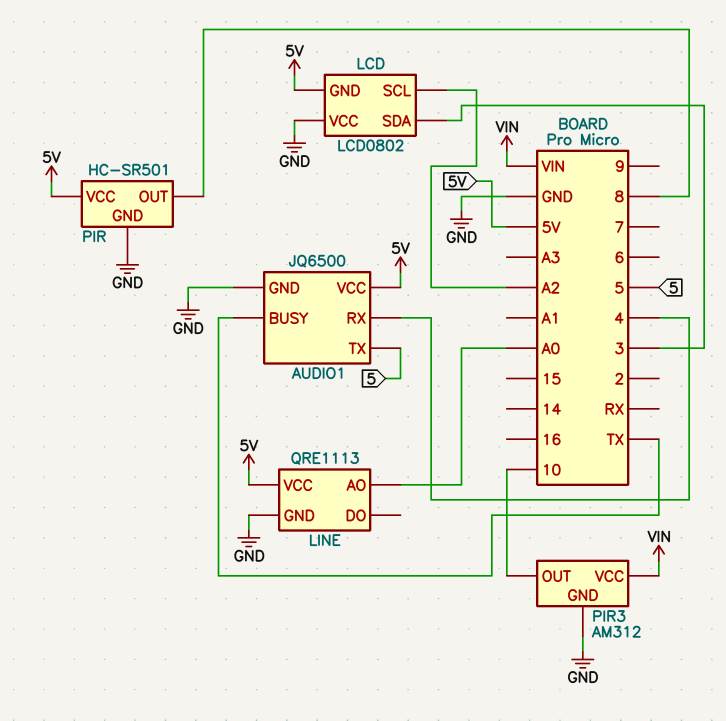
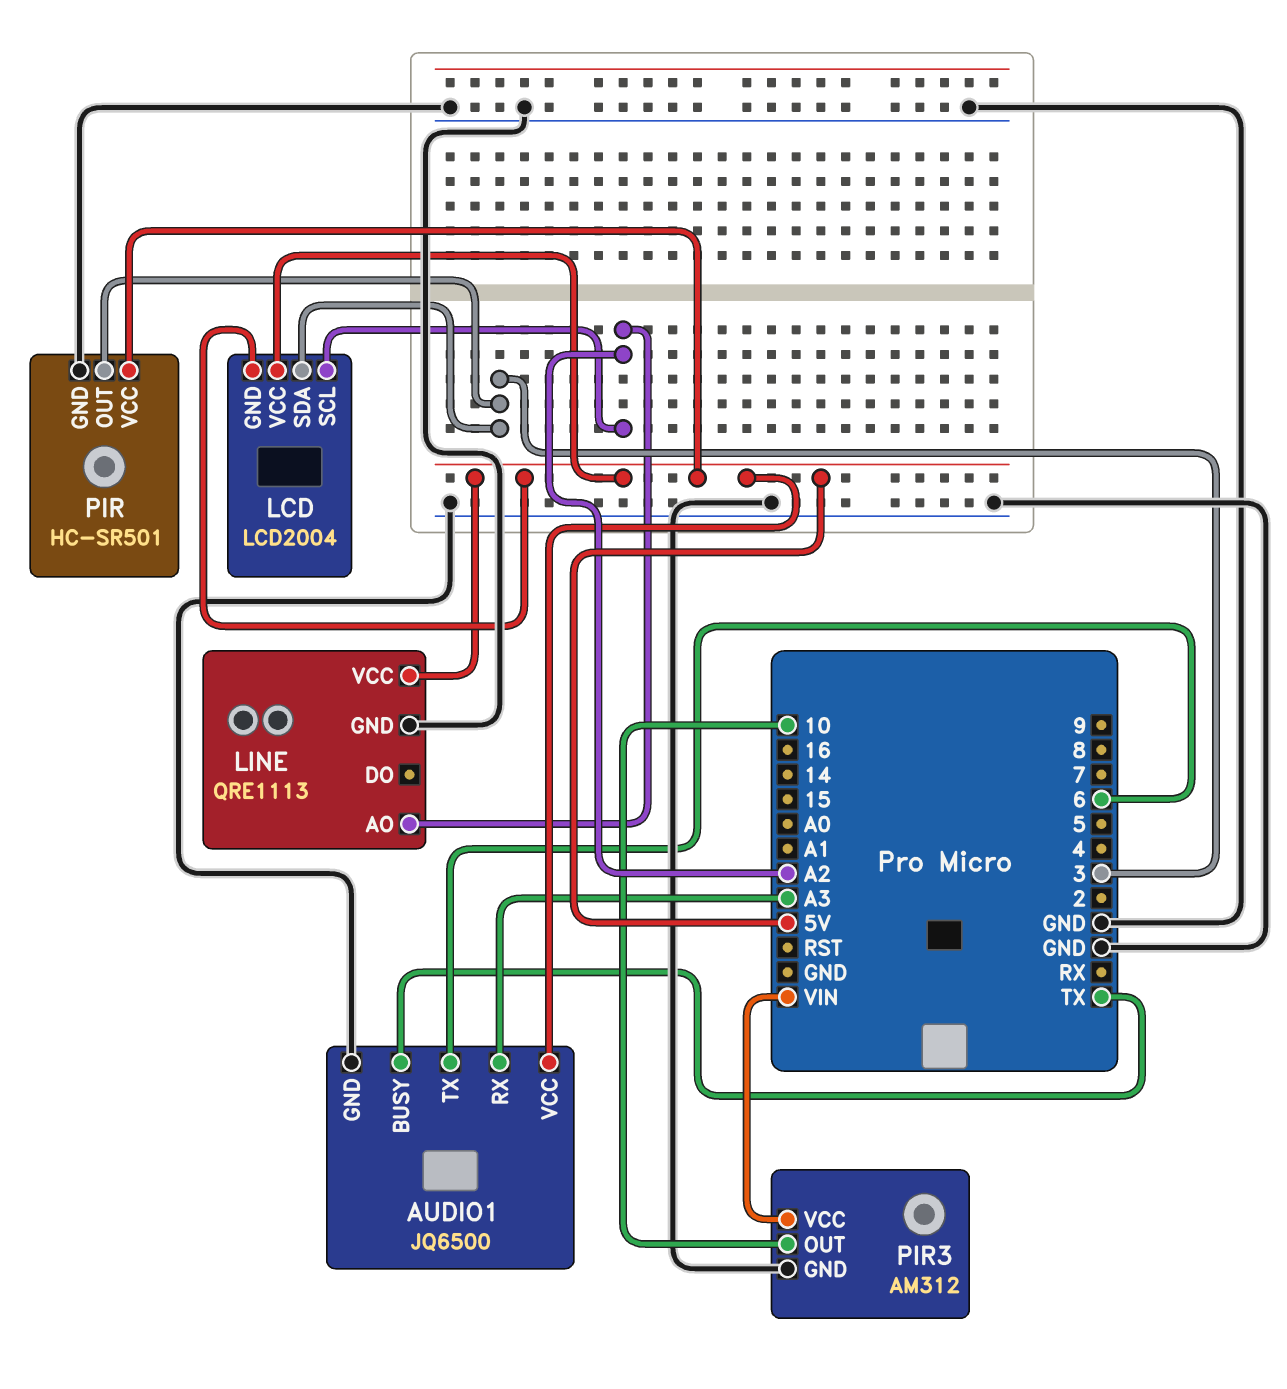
AUDIO1 pin RX: 4 -> A3
AUDIO1 pin TX: 5 -> 6
LCD: LCD0802 -> LCD2004
LCD pin VCC: GND -> 5V
LINE pin AO: A0 -> A2
PIR pin OUT: 8 -> 3

